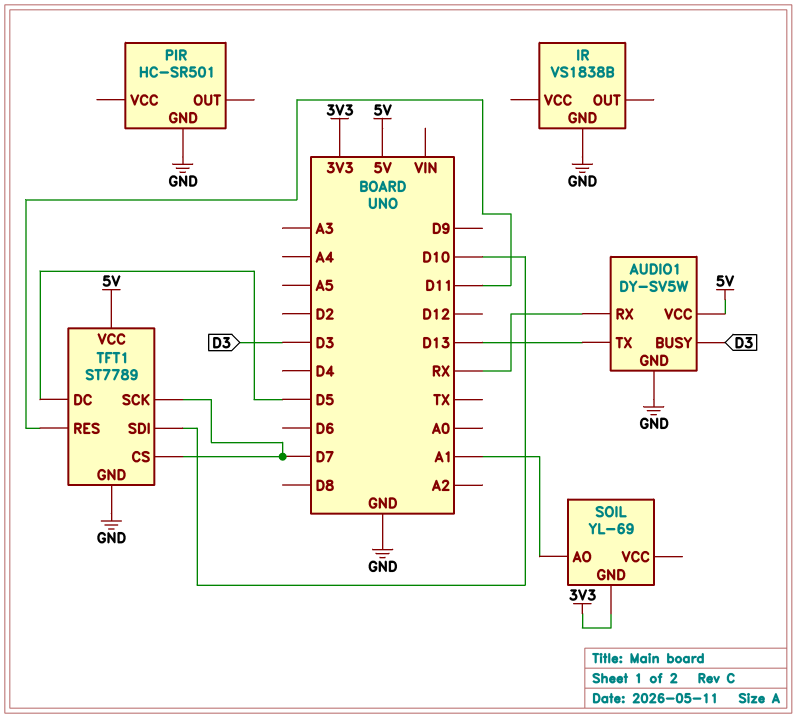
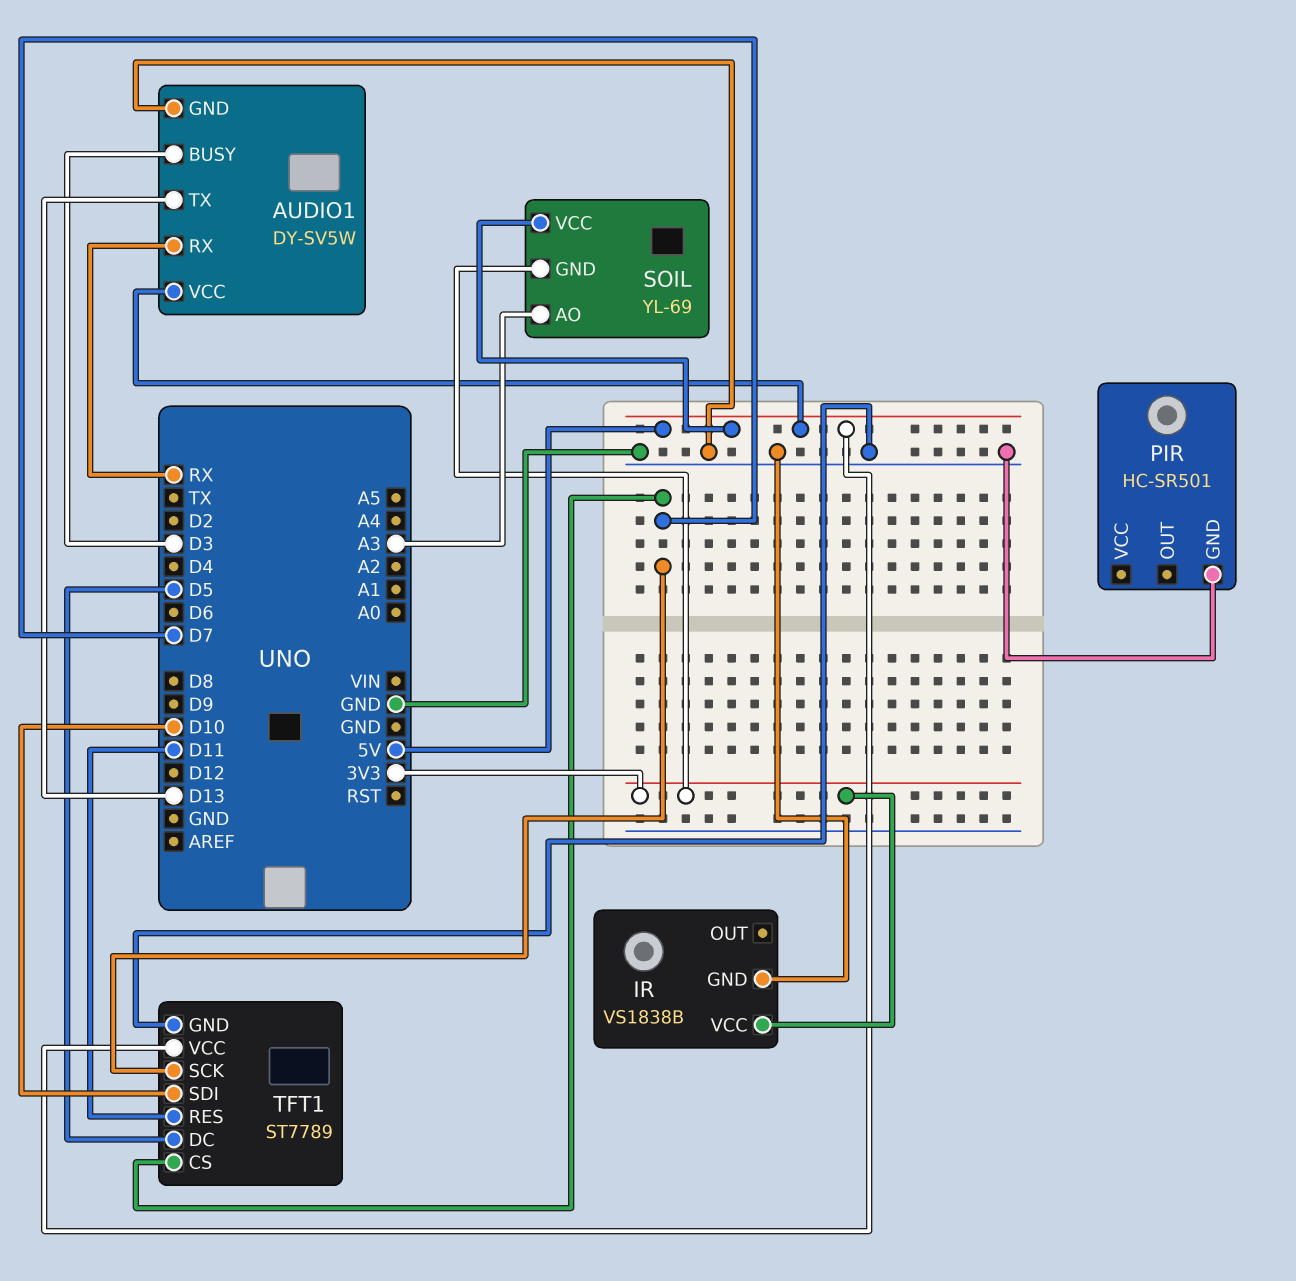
IR pin VCC: none -> 3V3
SOIL pin AO: A1 -> A3
SOIL pin VCC: none -> 5V

